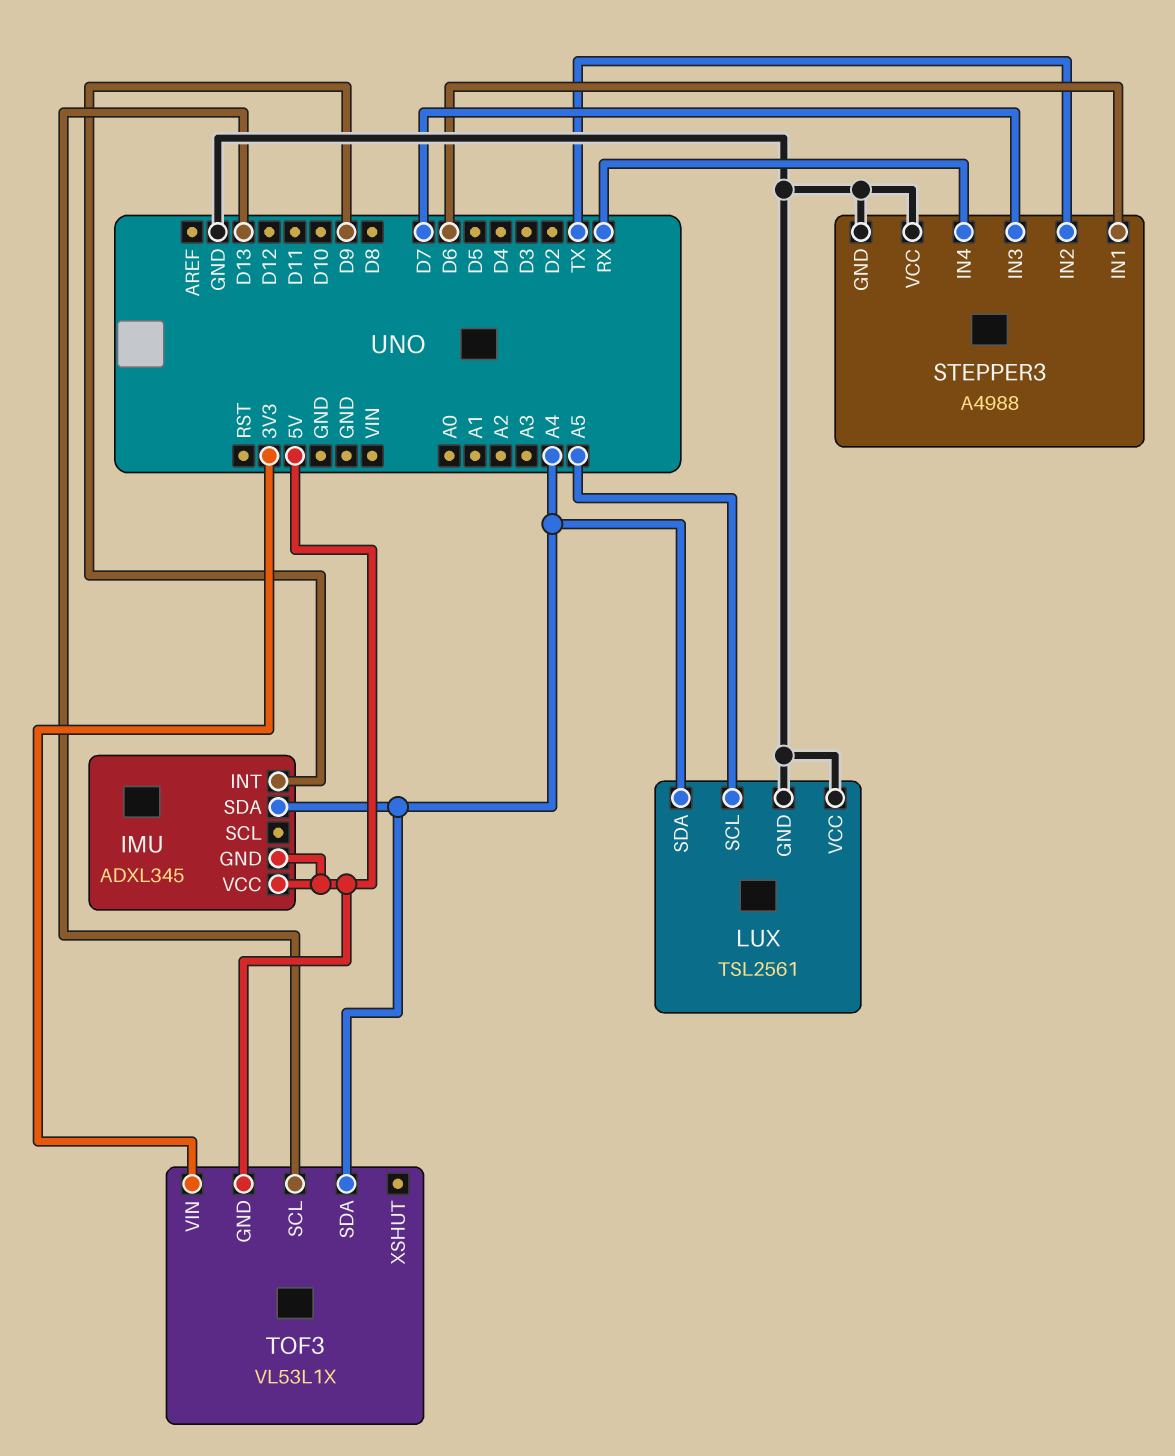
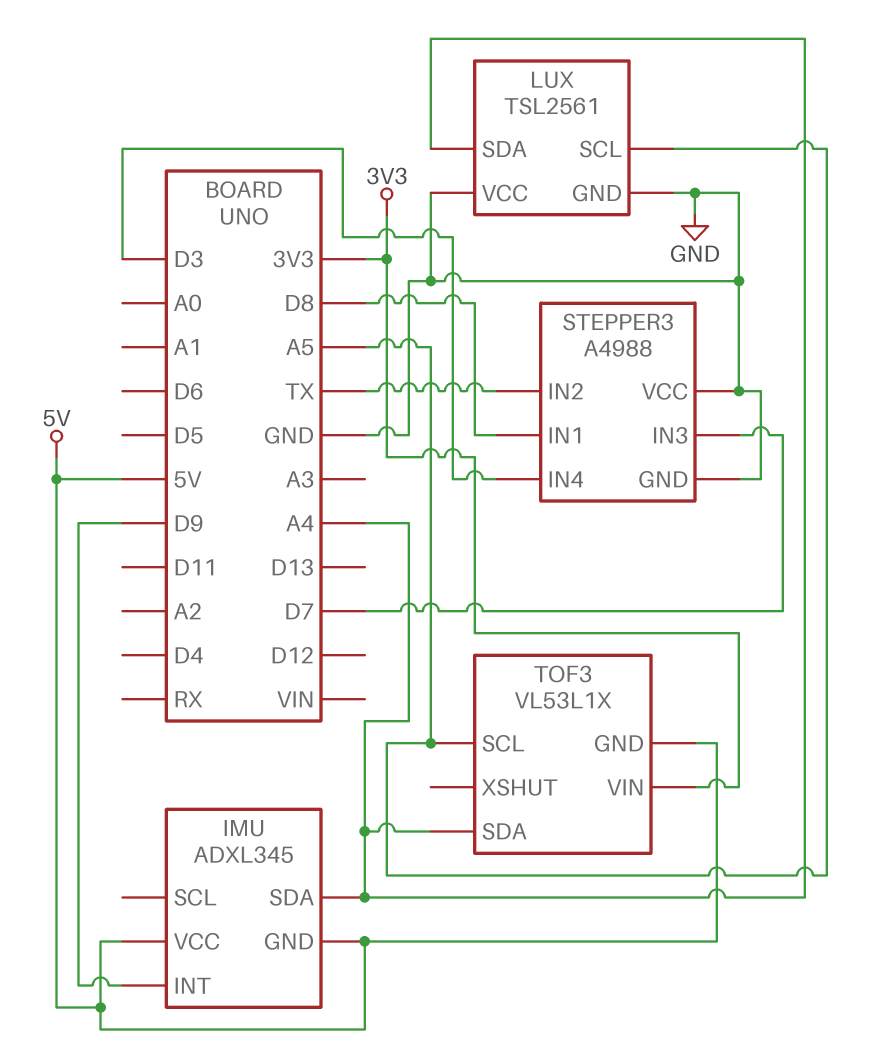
STEPPER3 pin IN1: D6 -> D8
STEPPER3 pin IN4: RX -> D3
TOF3 pin SCL: D13 -> A5

